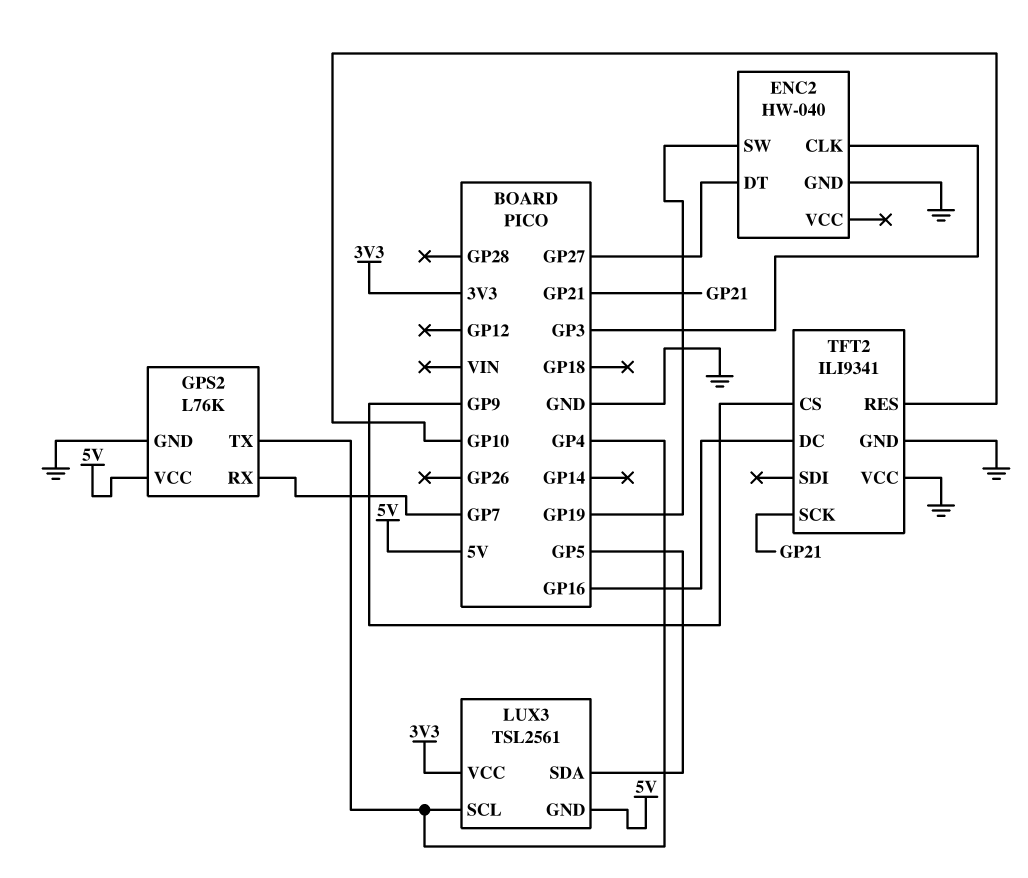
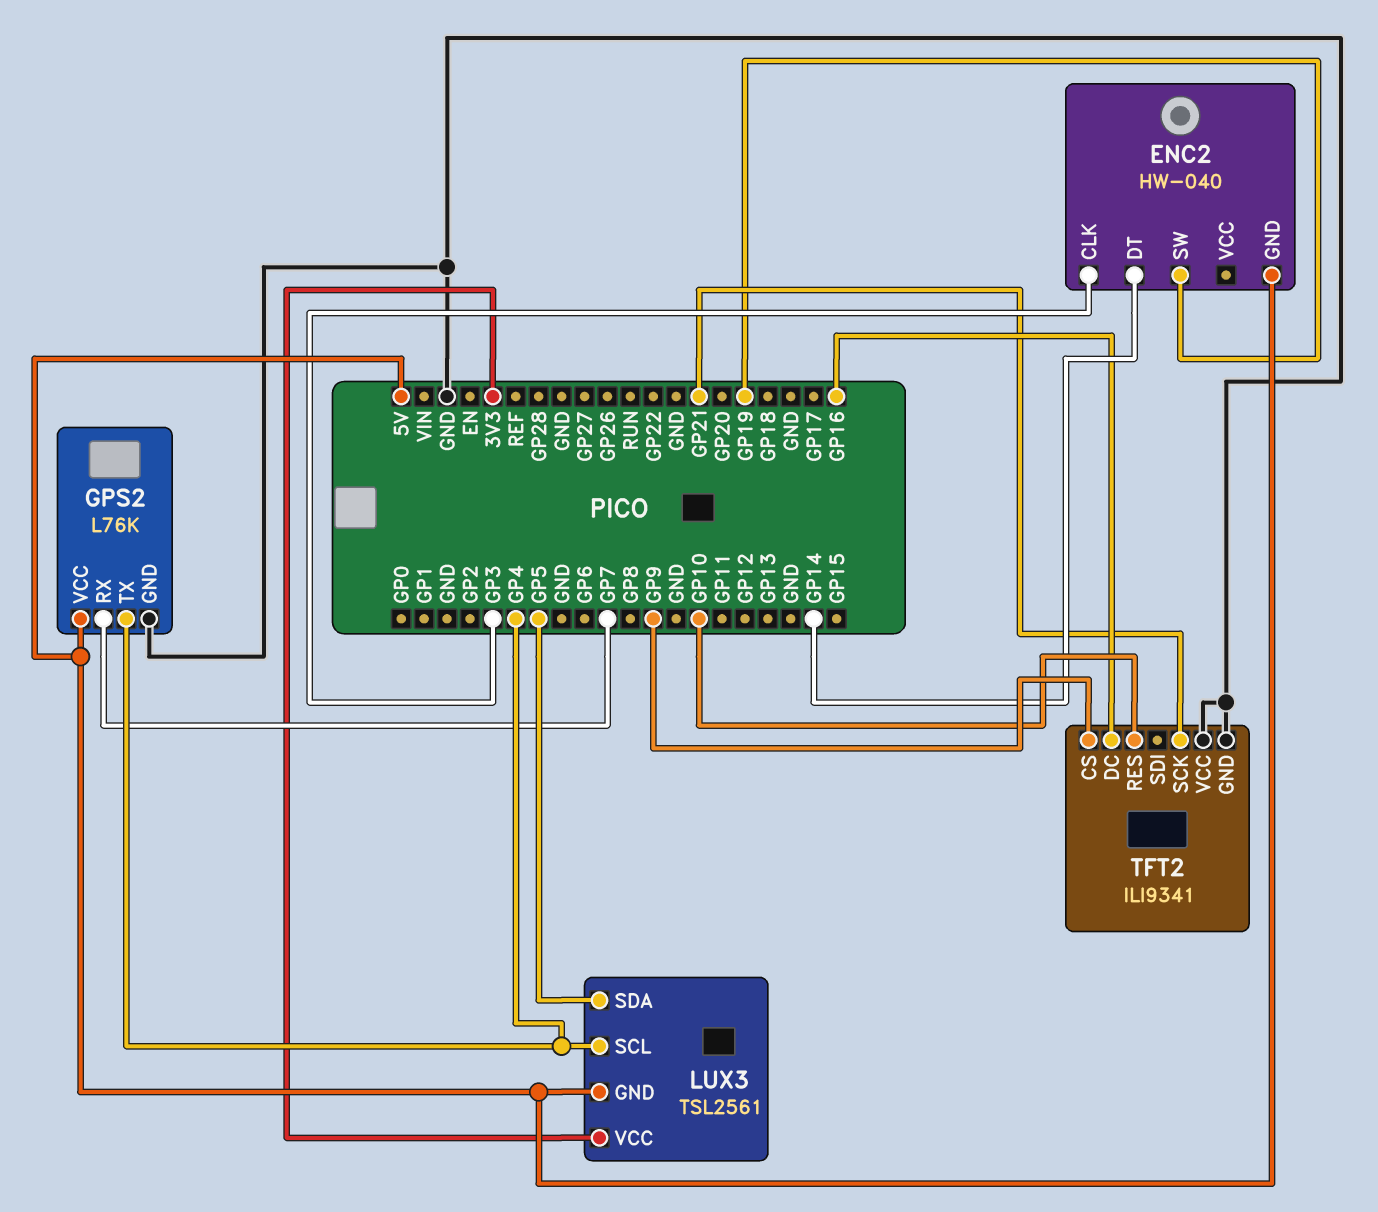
ENC2 pin DT: GP27 -> GP14
ENC2 pin GND: GND -> 5V

